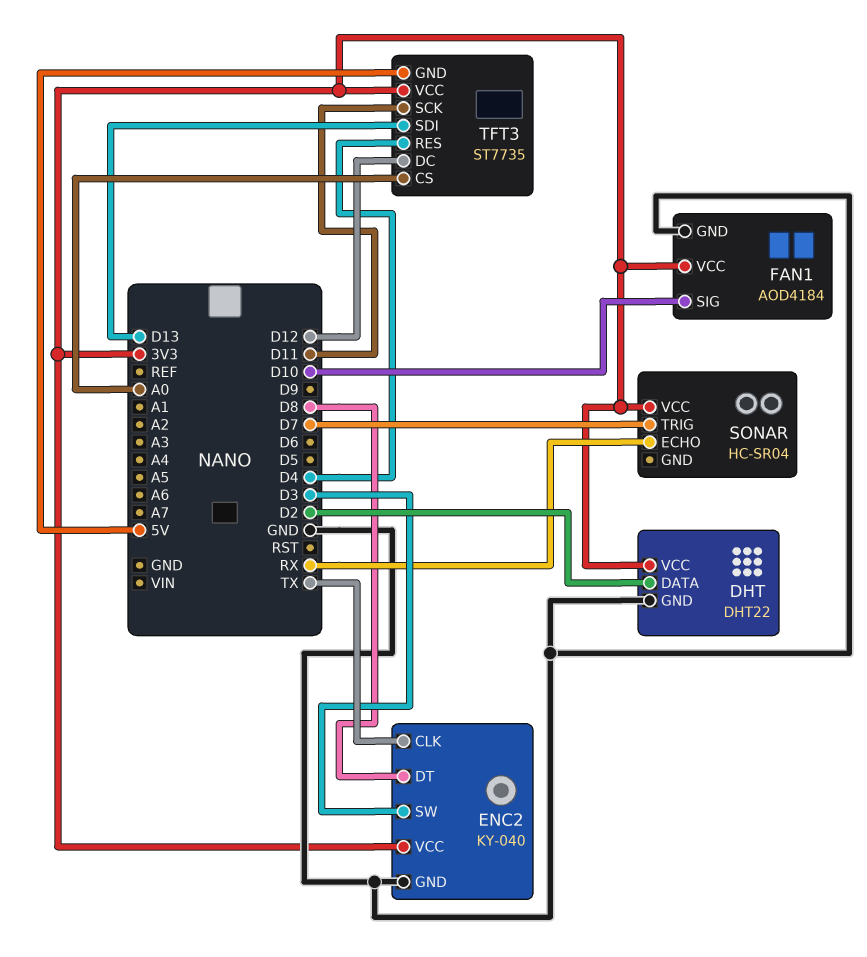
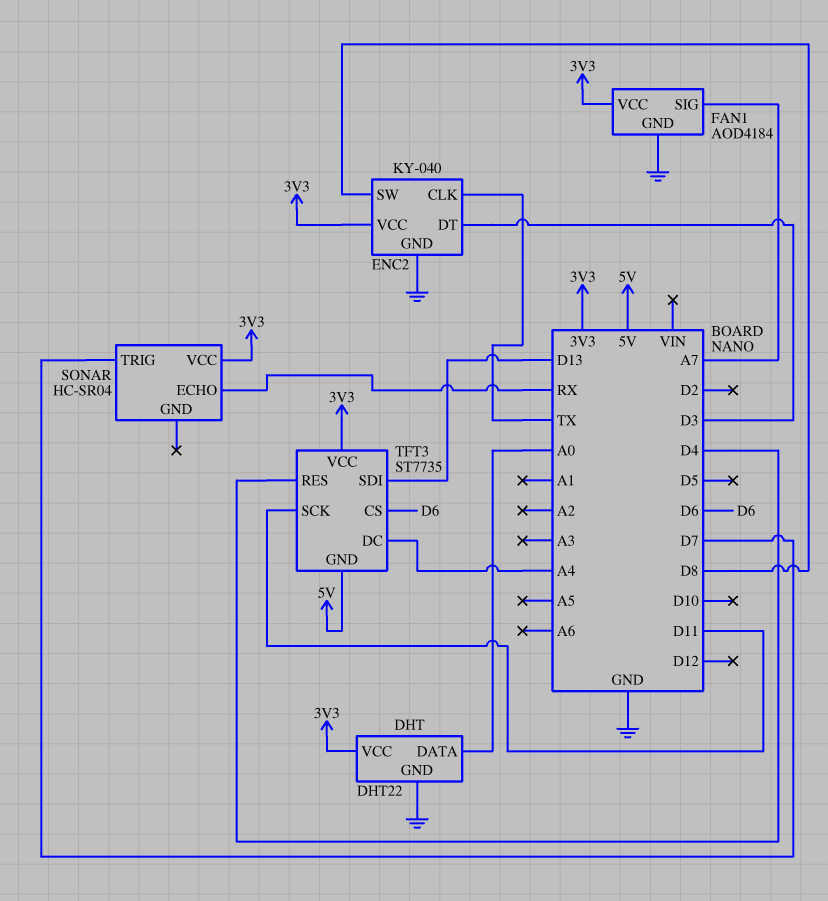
DHT pin DATA: D2 -> A0
ENC2 pin DT: D8 -> D3
ENC2 pin SW: D3 -> D8
FAN1 pin SIG: D10 -> A7
TFT3 pin CS: A0 -> D6
TFT3 pin DC: D12 -> A4

